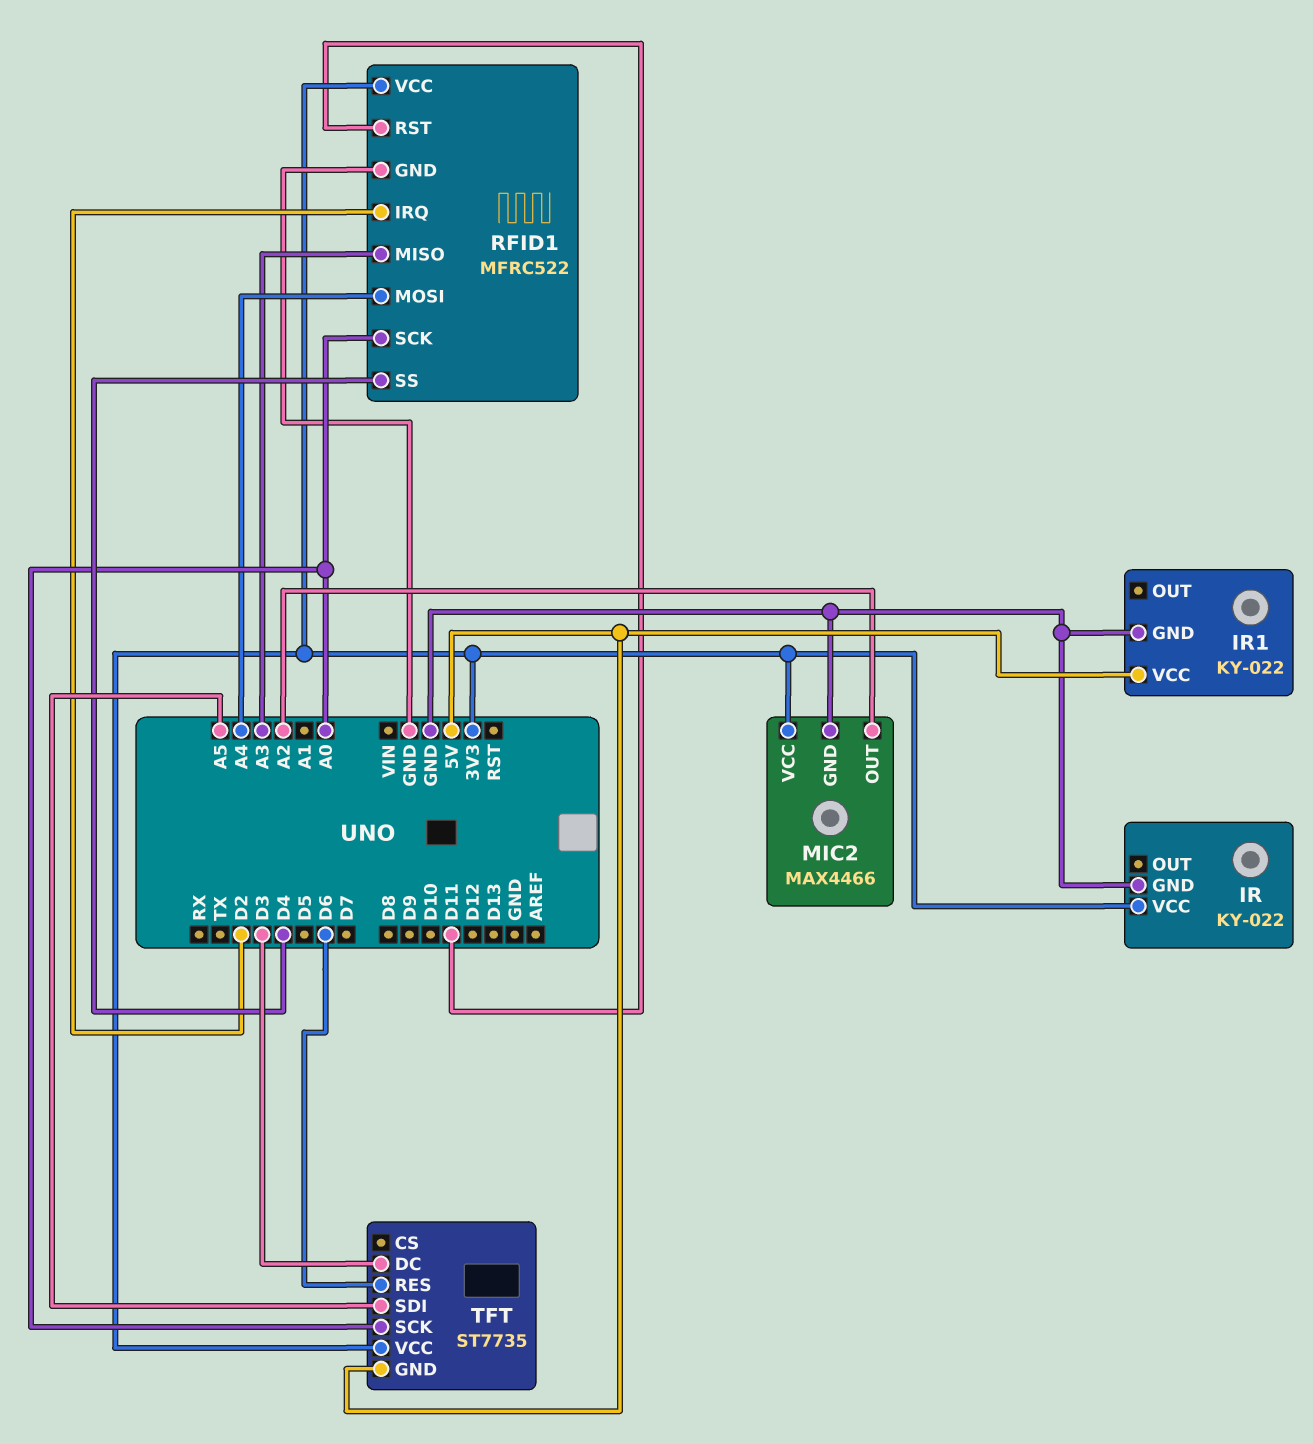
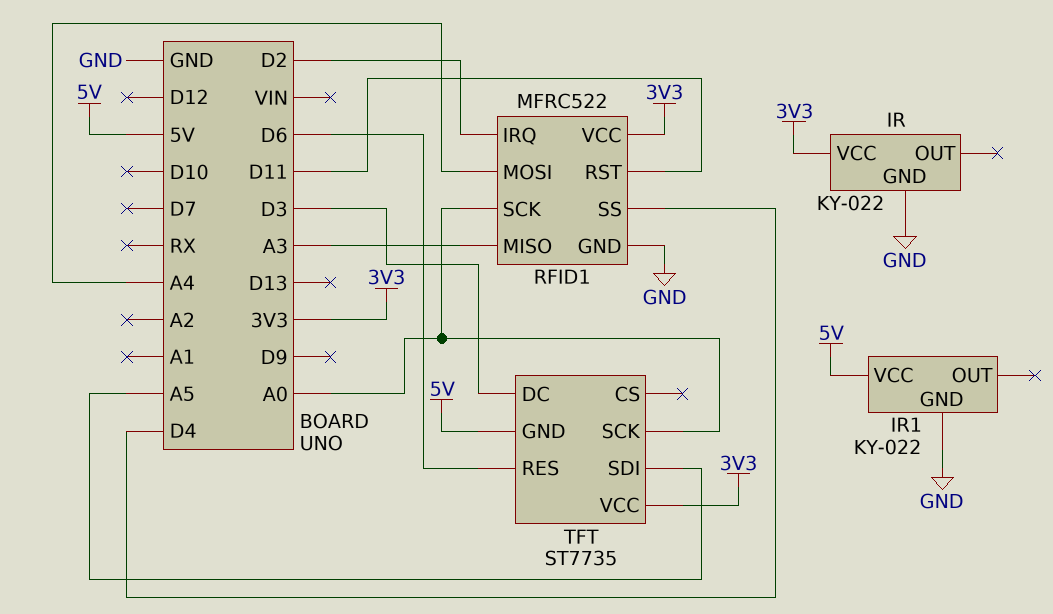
MIC2: MAX4466 -> none
MIC2 pin GND: GND -> none
MIC2 pin OUT: A2 -> none
MIC2 pin VCC: 3V3 -> none

